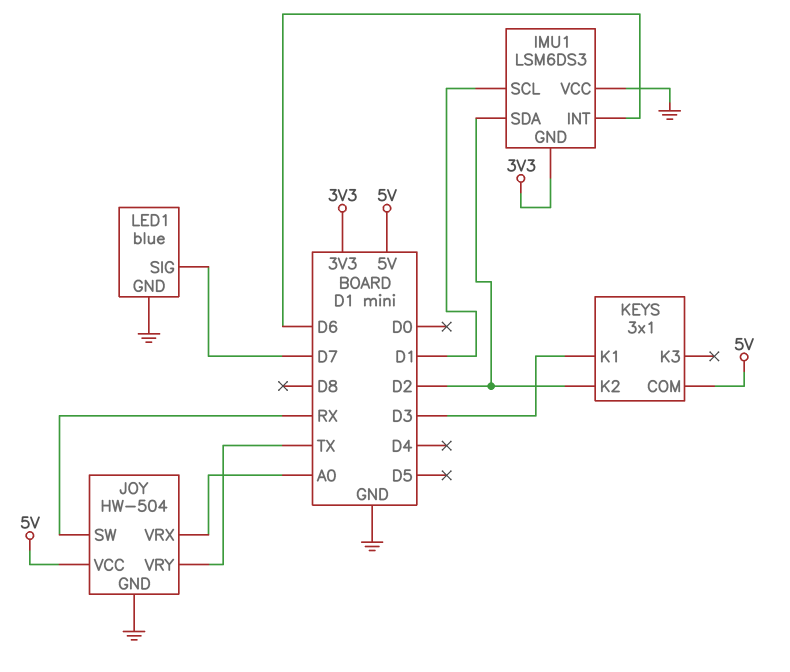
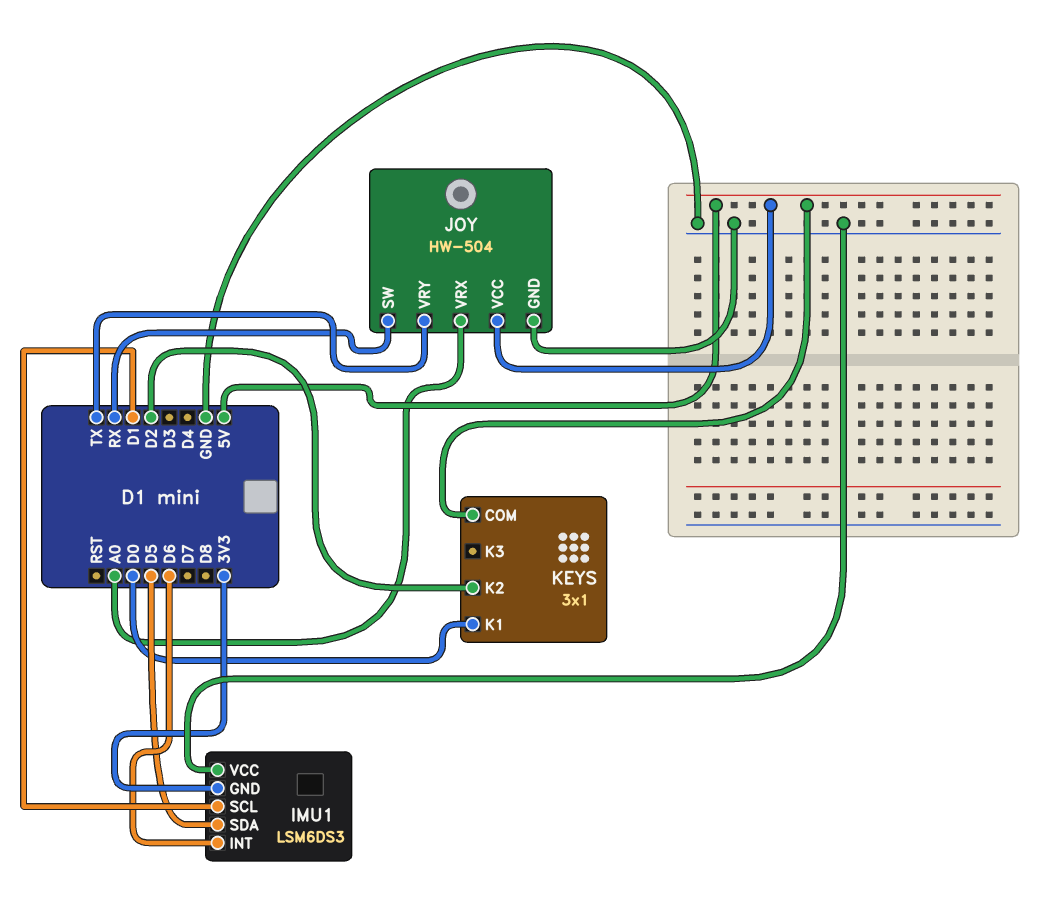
IMU1 pin SDA: D2 -> D5
KEYS pin K1: D3 -> D0
LED1: blue -> none
LED1 pin GND: GND -> none
LED1 pin SIG: D7 -> none

